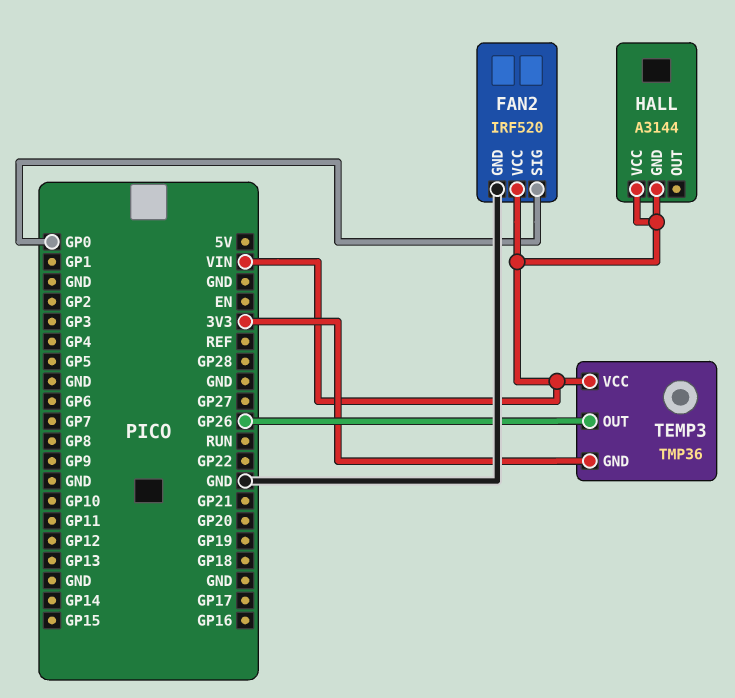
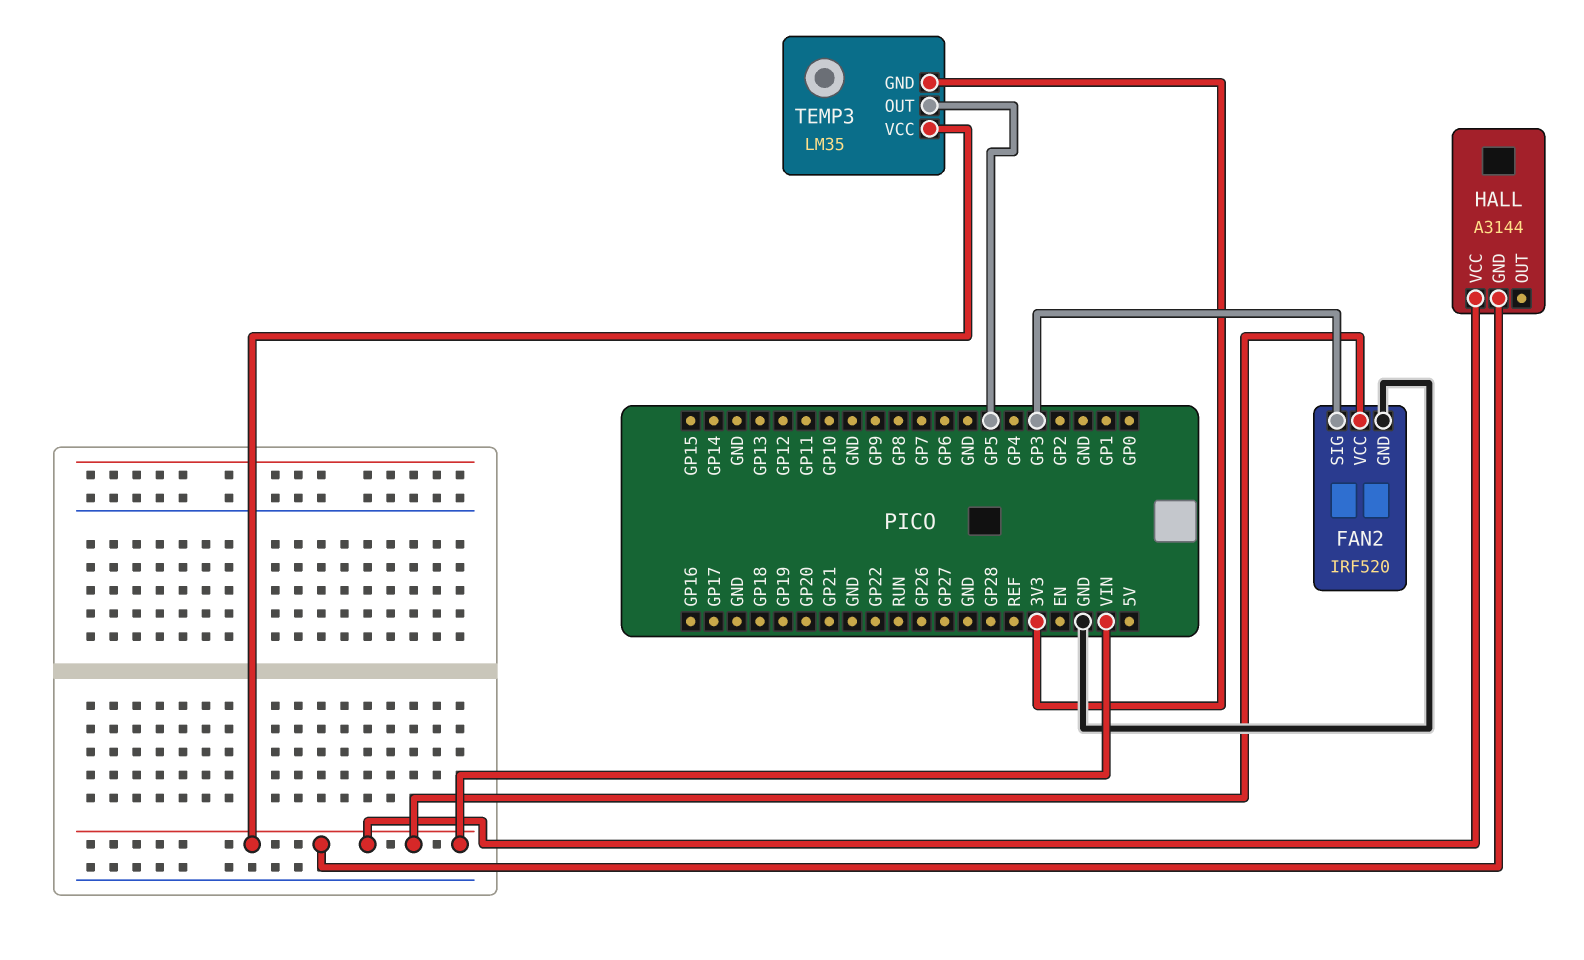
FAN2 pin SIG: GP0 -> GP3
TEMP3: TMP36 -> LM35
TEMP3 pin OUT: GP26 -> GP5

